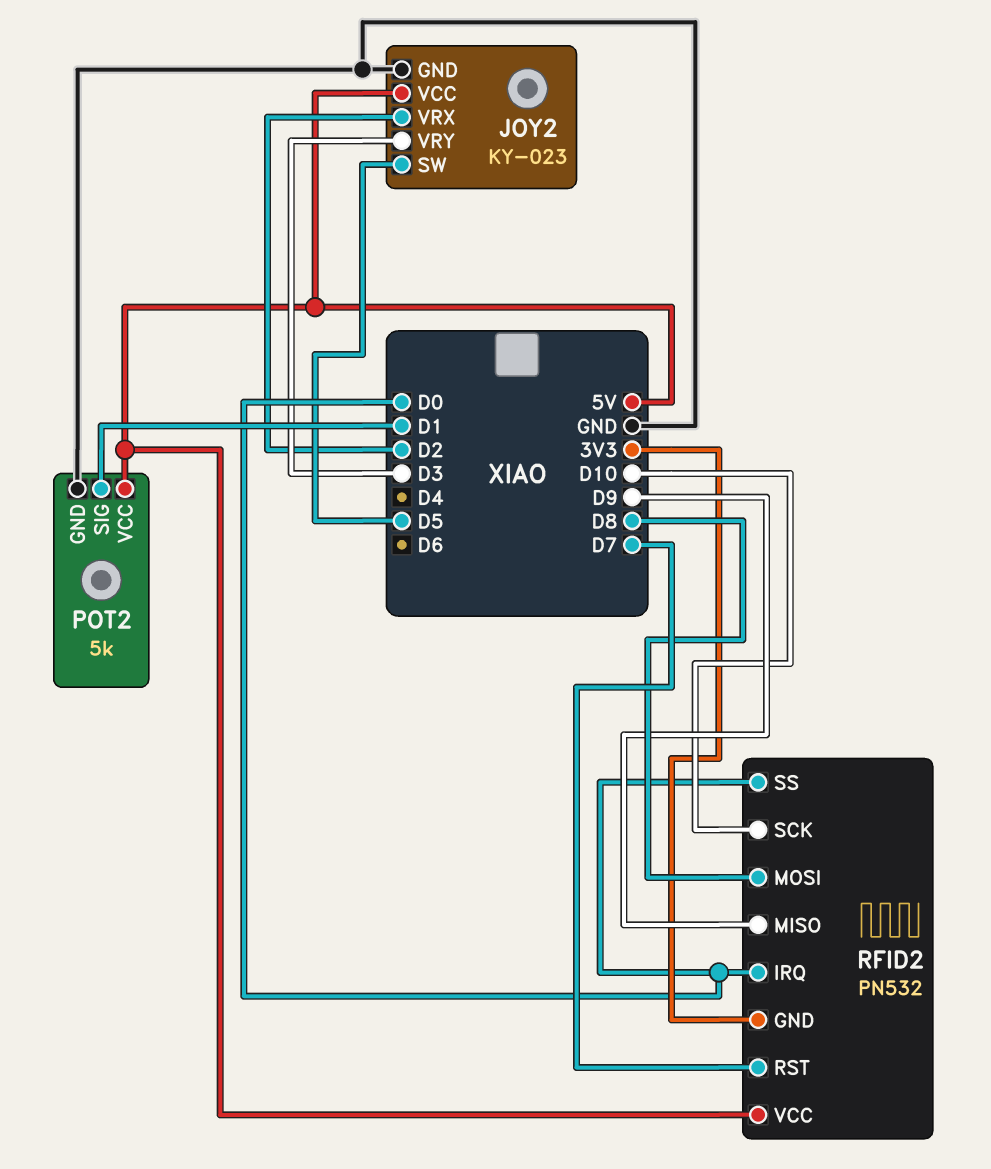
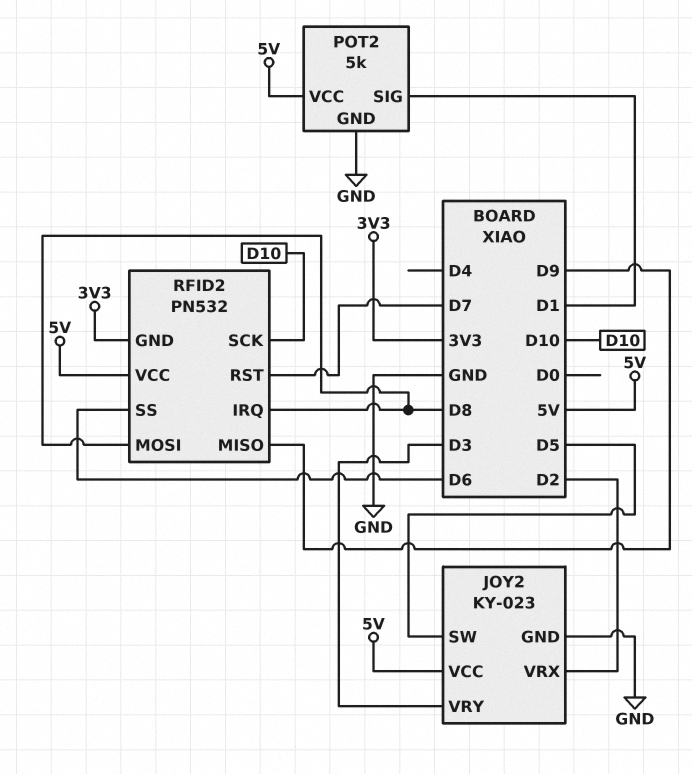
RFID2 pin IRQ: D0 -> D8
RFID2 pin SS: D0 -> D6

